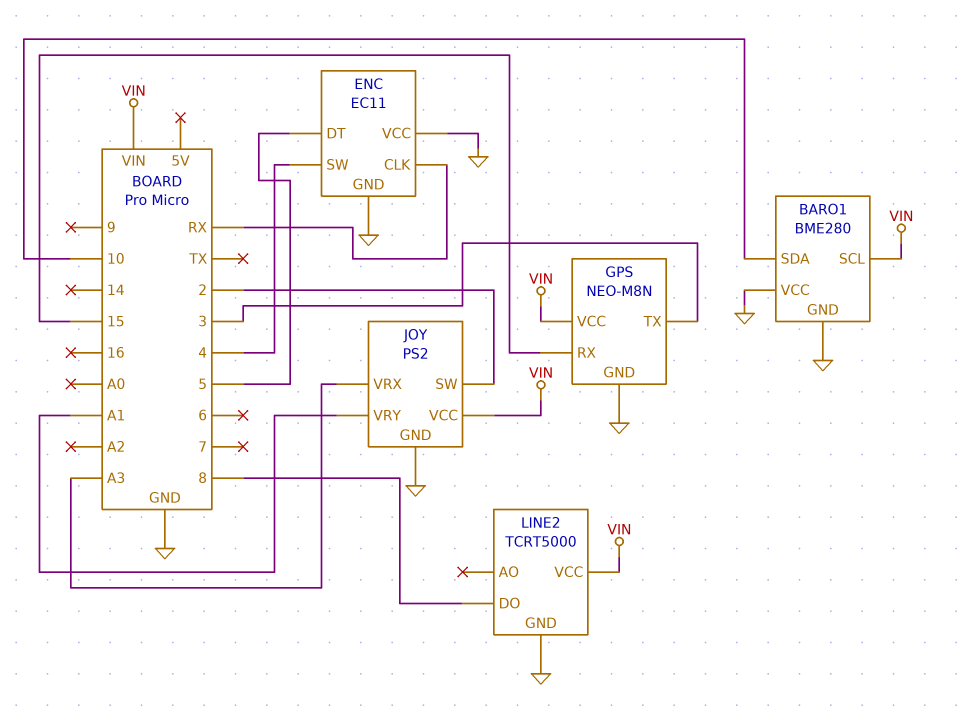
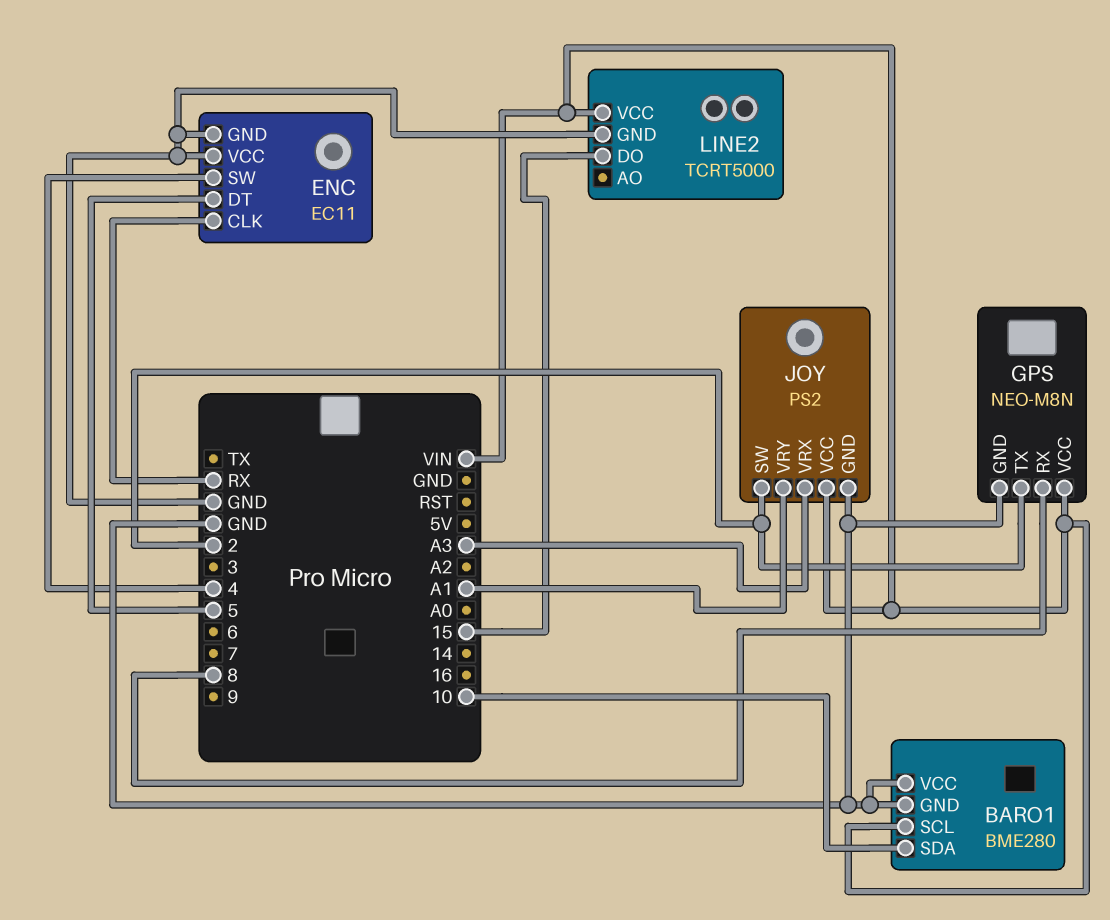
GPS pin RX: 15 -> 8
GPS pin TX: 3 -> 2
LINE2 pin DO: 8 -> 15

